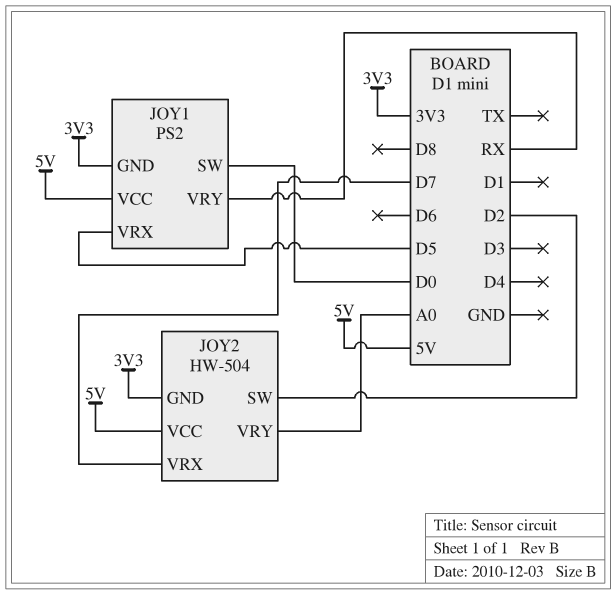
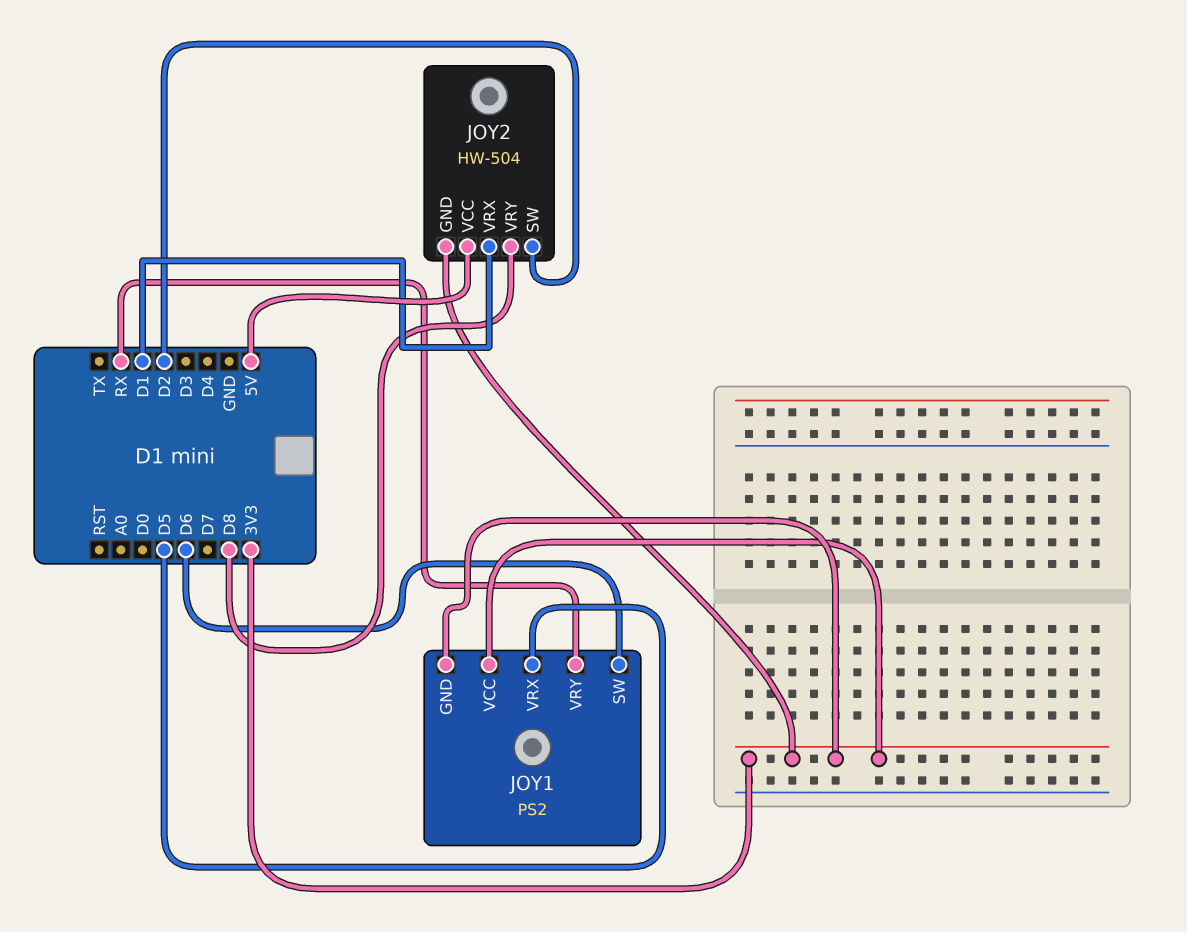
JOY1 pin SW: D0 -> D6
JOY1 pin VCC: 5V -> 3V3
JOY2 pin VRX: D7 -> D1
JOY2 pin VRY: A0 -> D8

